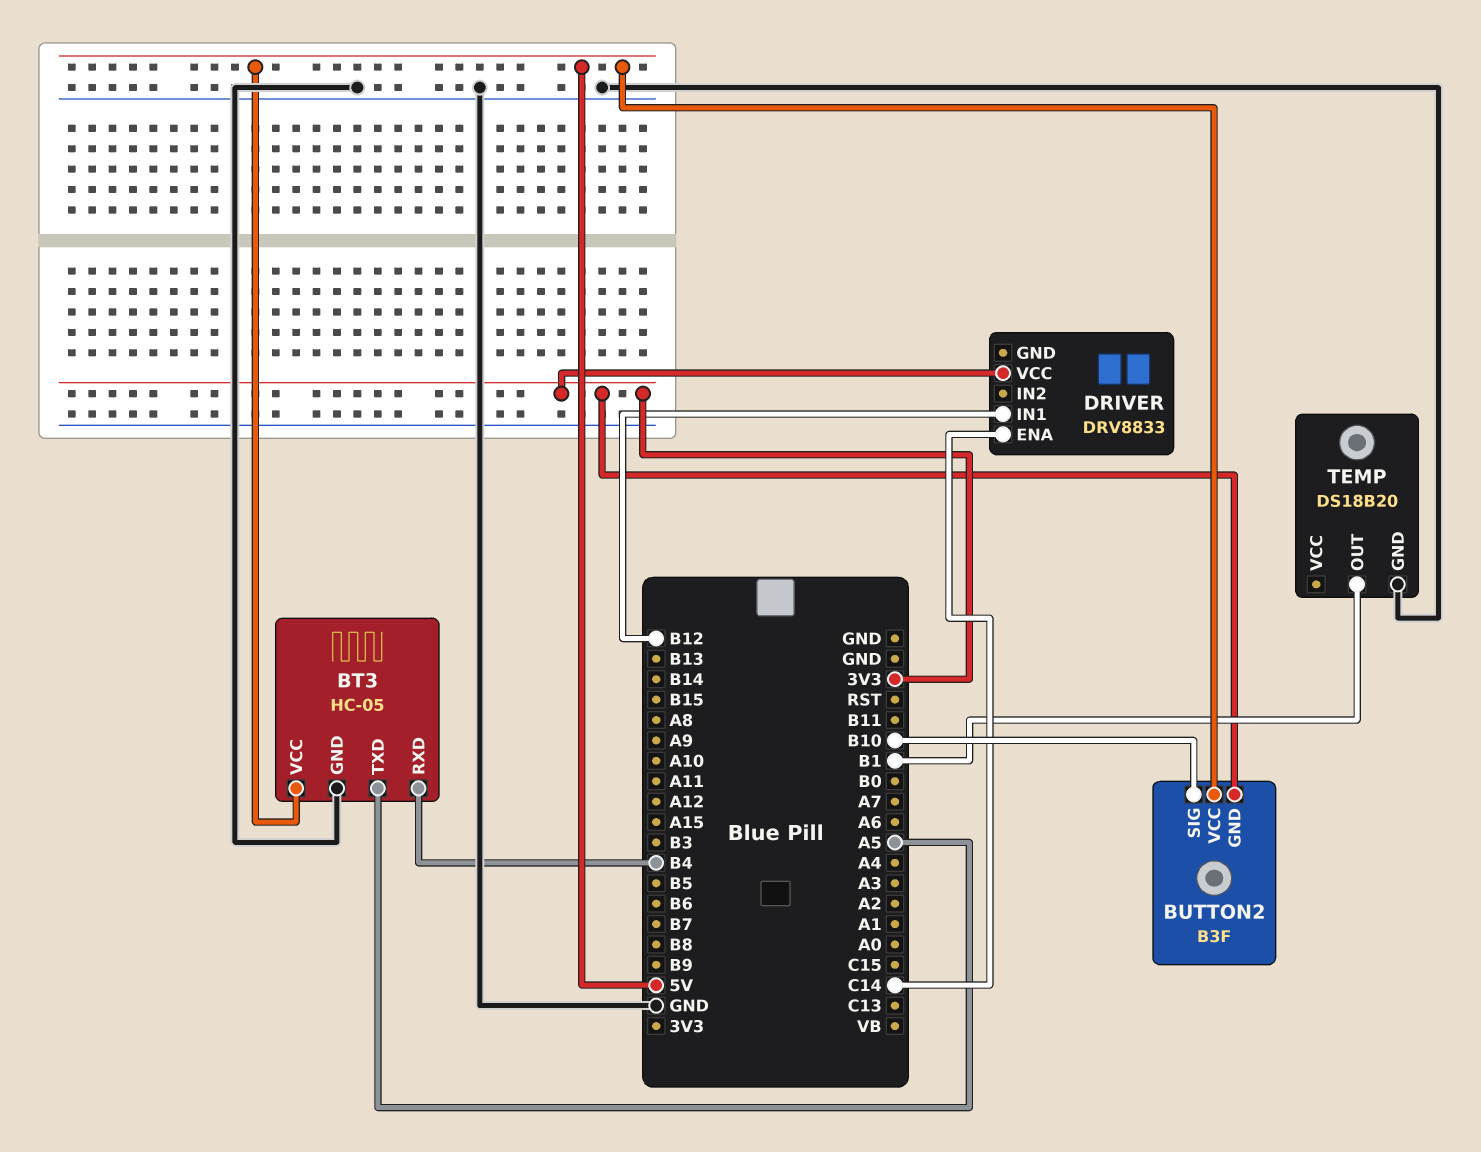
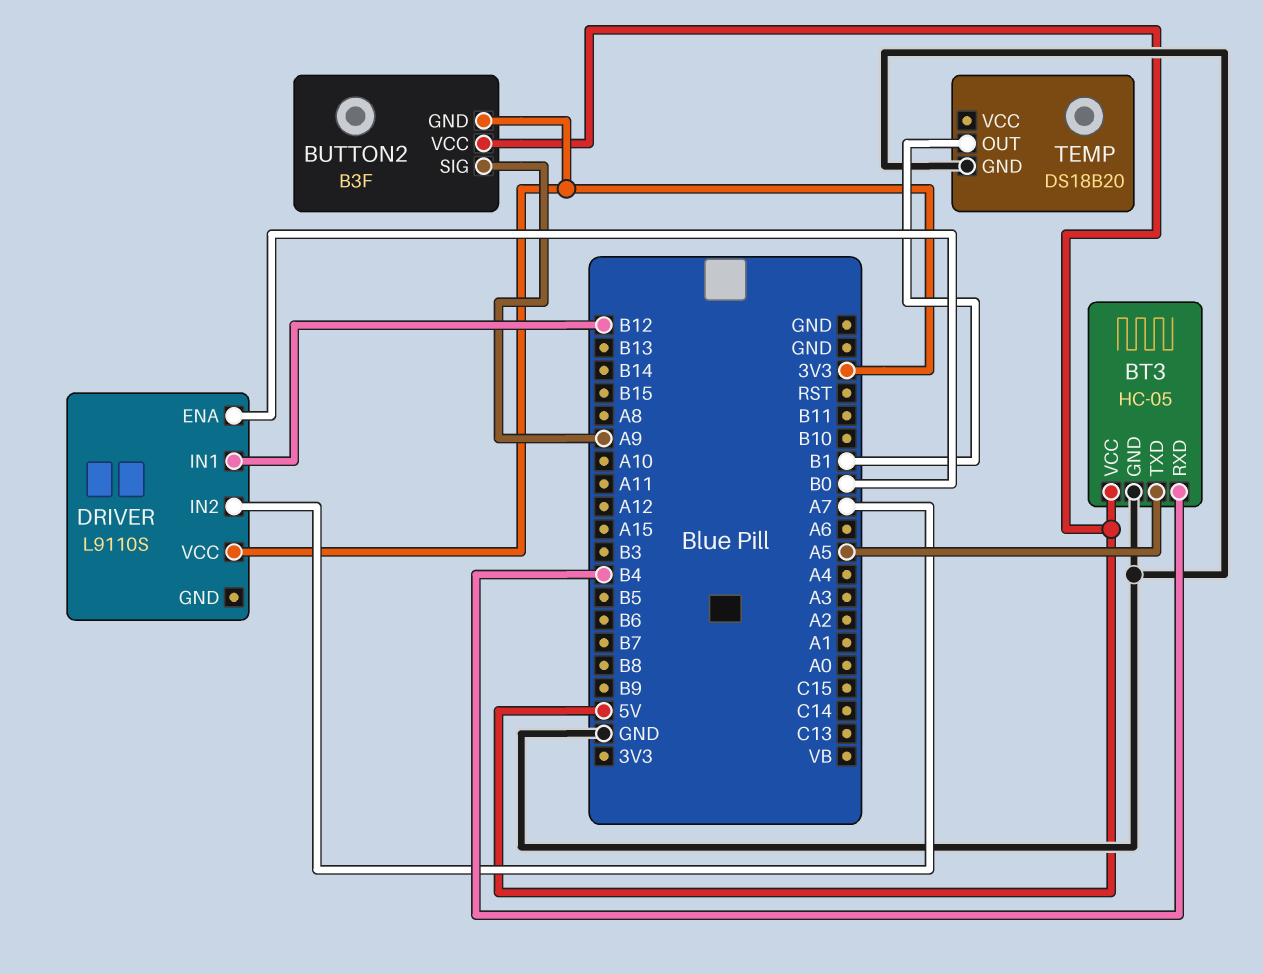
BUTTON2 pin SIG: B10 -> A9
DRIVER: DRV8833 -> L9110S
DRIVER pin ENA: C14 -> B0
DRIVER pin IN2: none -> A7

